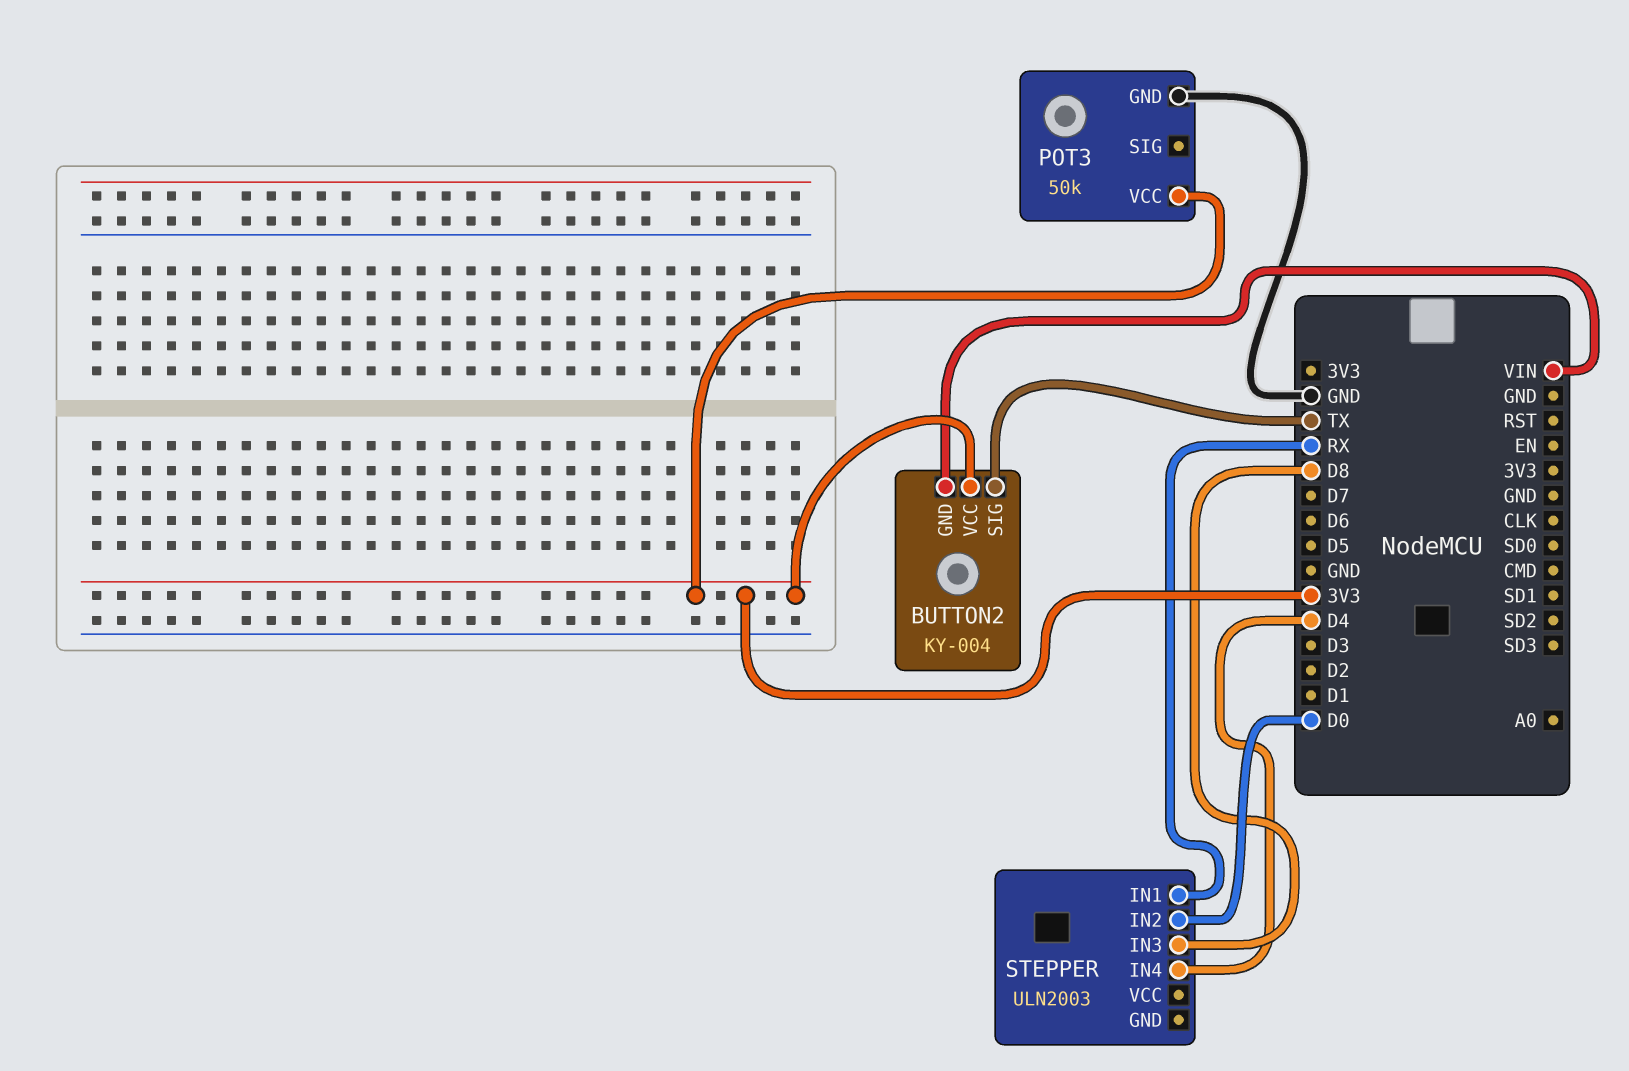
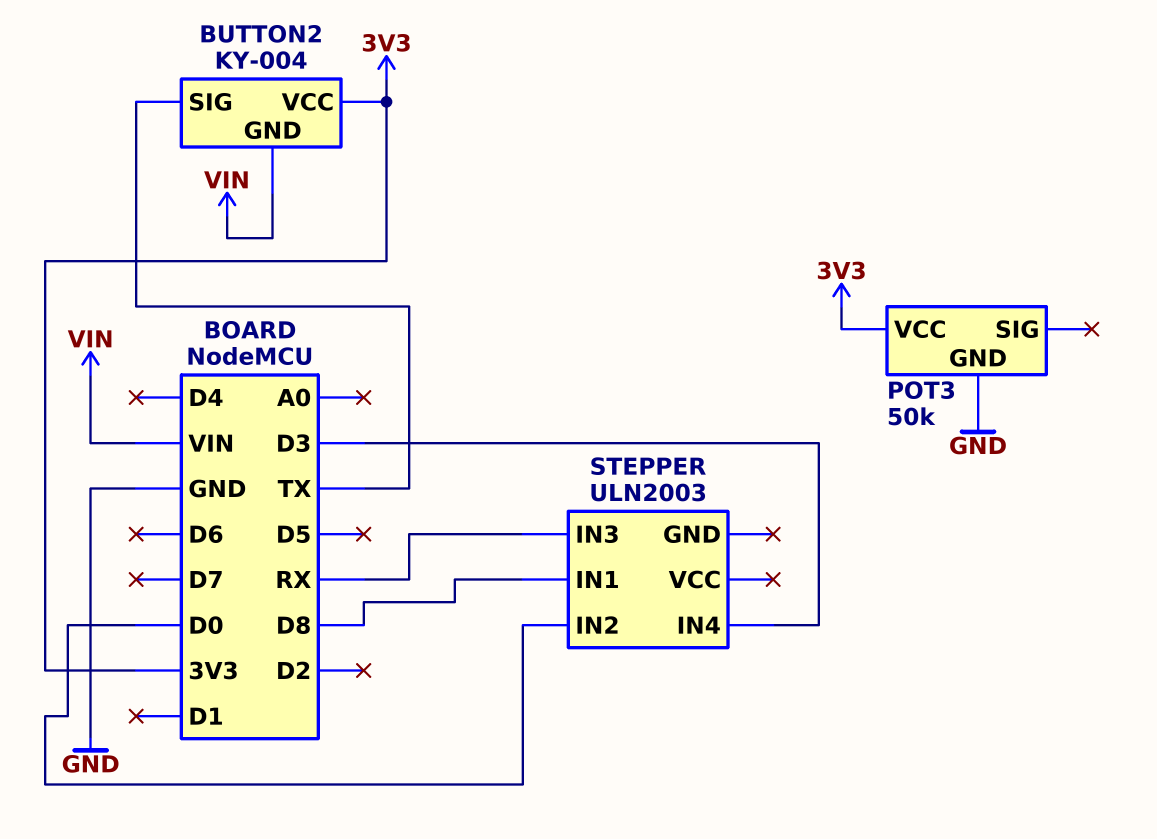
STEPPER pin IN1: RX -> D8
STEPPER pin IN3: D8 -> RX
STEPPER pin IN4: D4 -> D3

